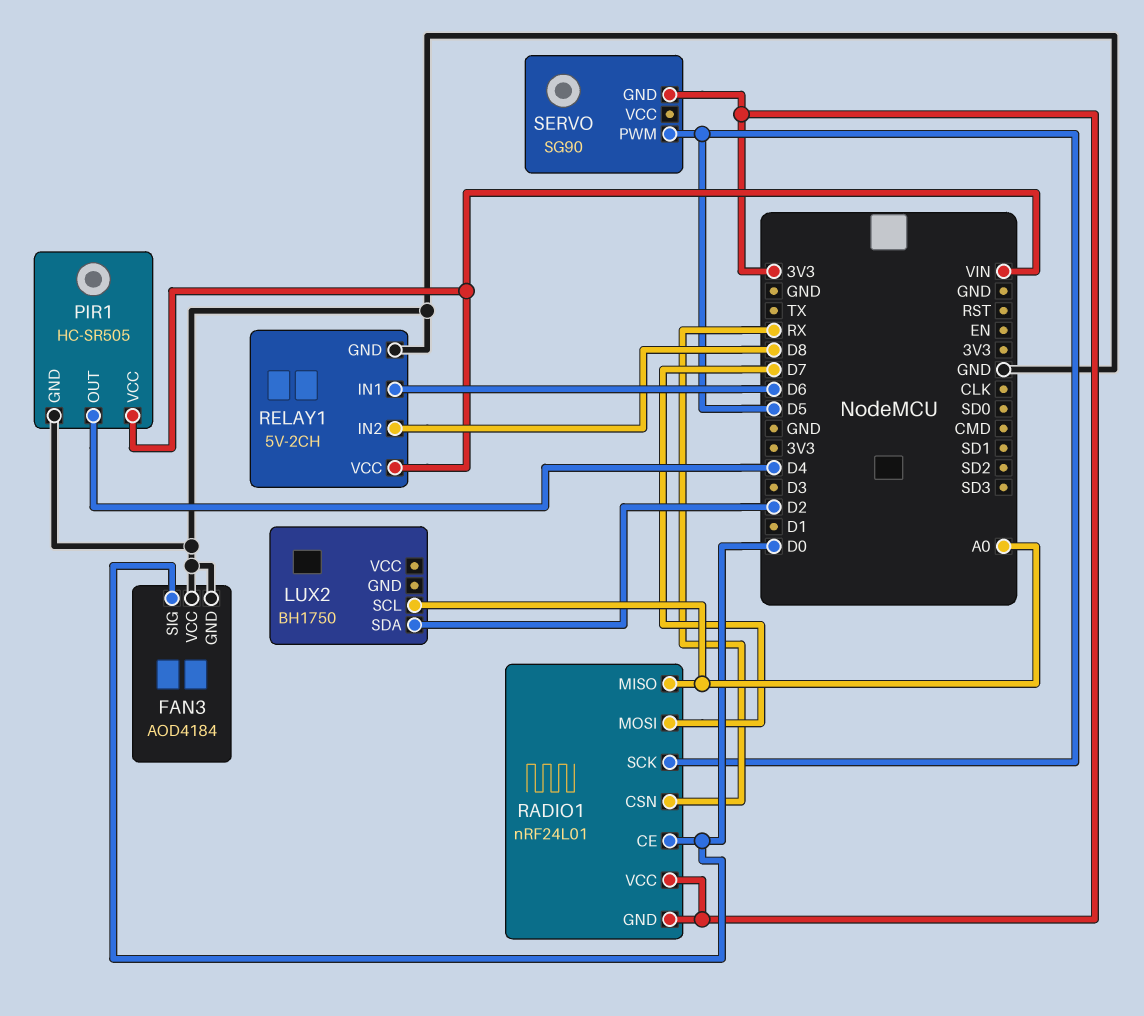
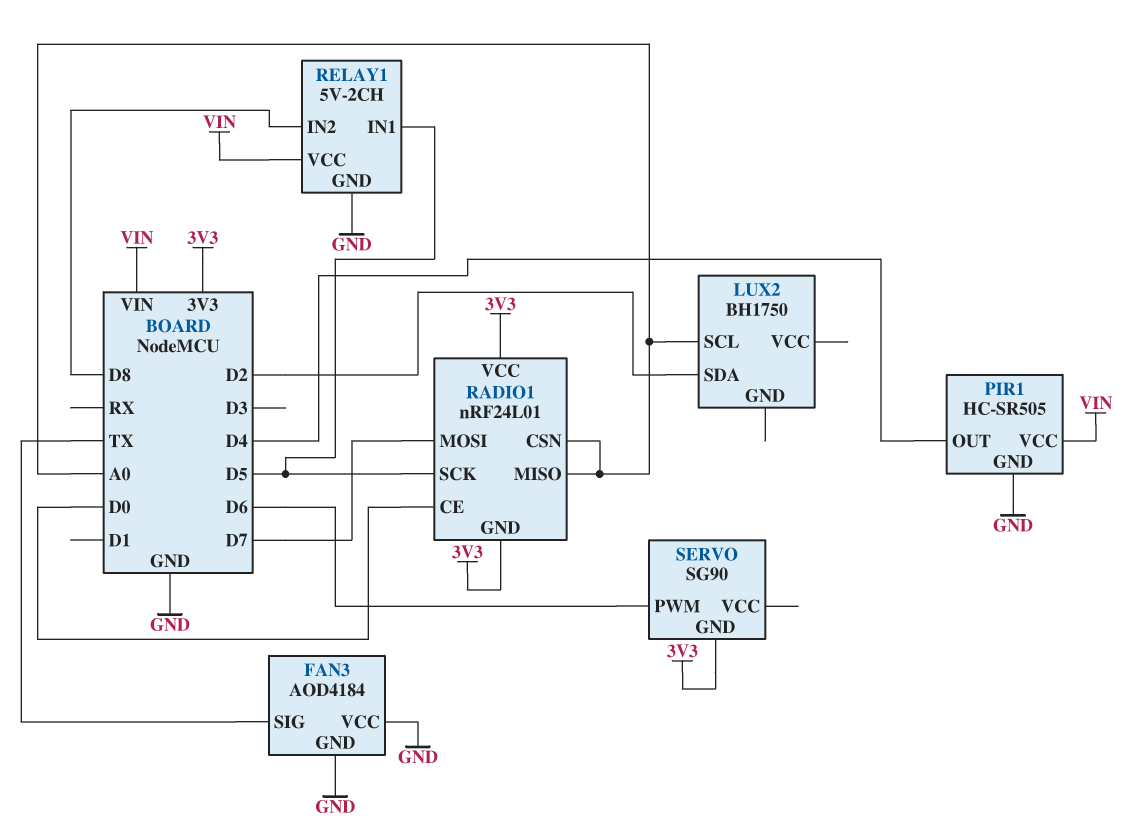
FAN3 pin SIG: D0 -> TX
RADIO1 pin CSN: RX -> A0
RELAY1 pin IN1: D6 -> D5
SERVO pin PWM: D5 -> D6

